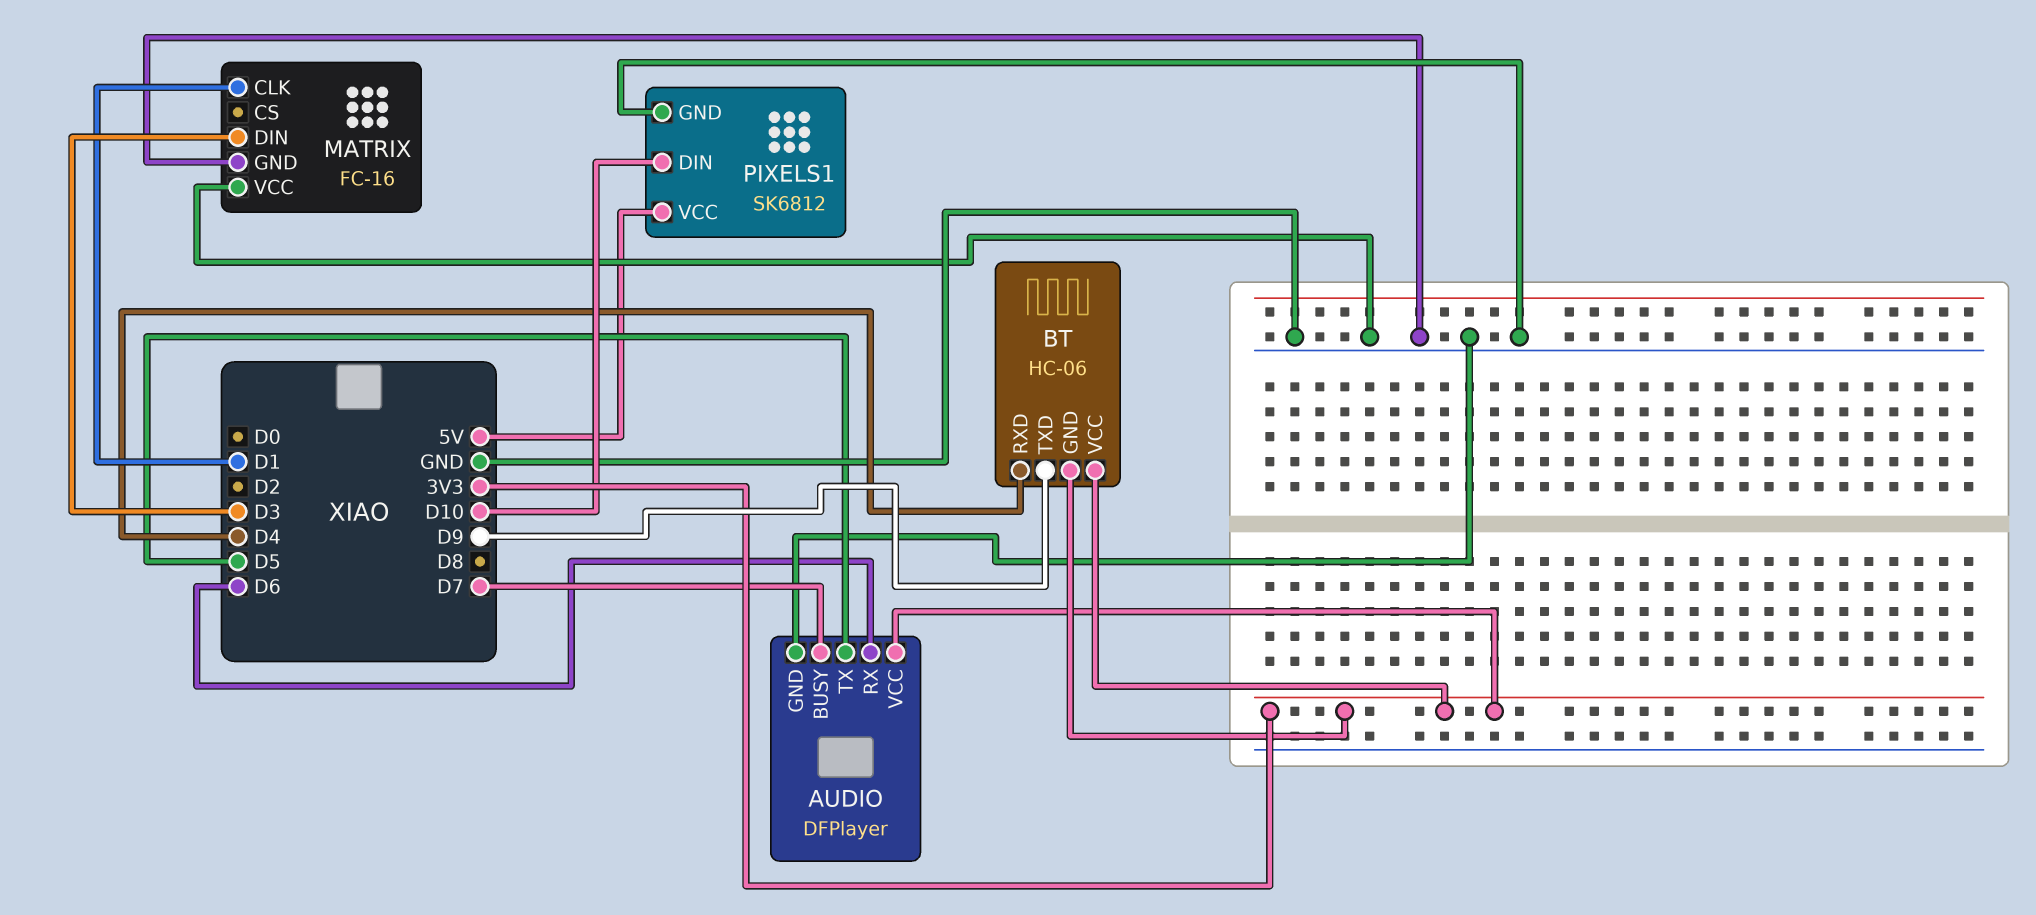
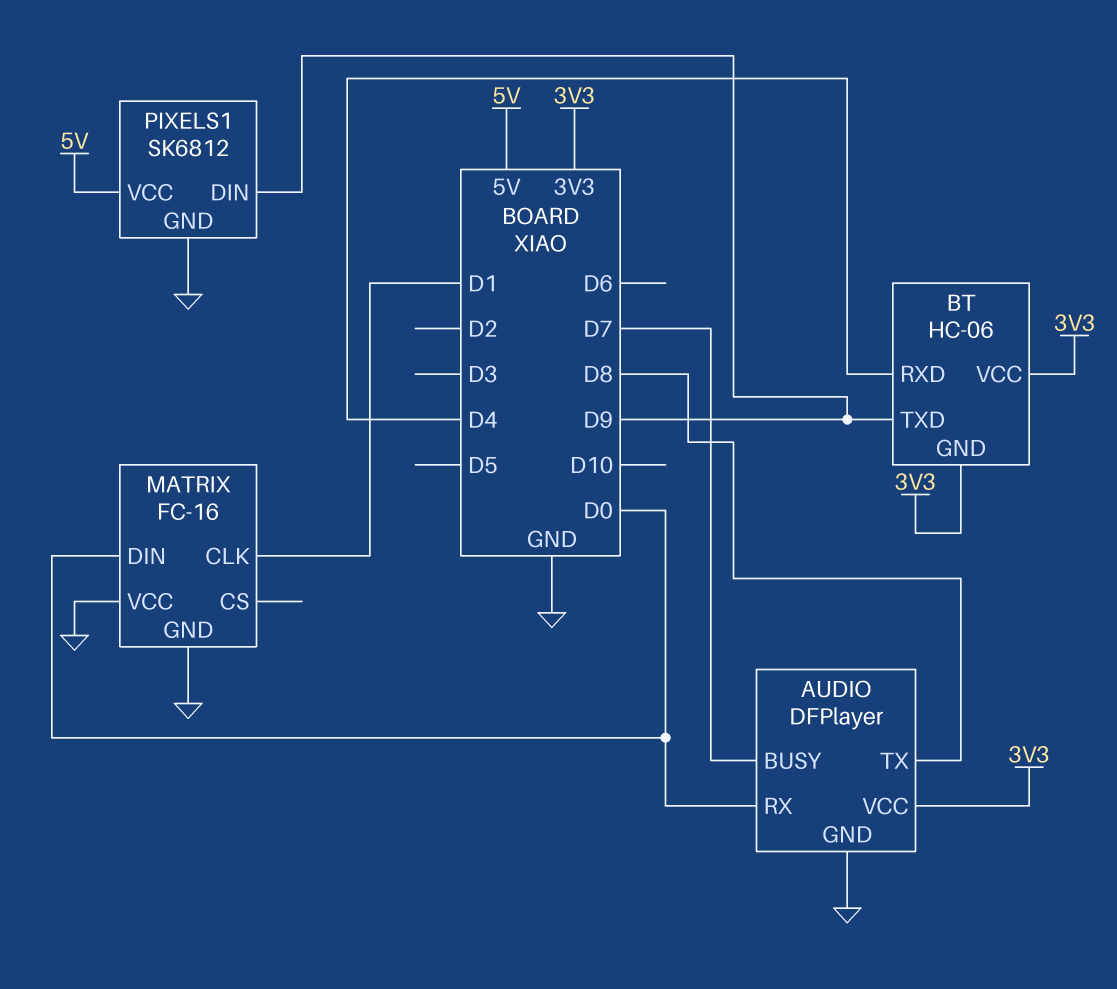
AUDIO pin RX: D6 -> D0
AUDIO pin TX: D5 -> D8
MATRIX pin DIN: D3 -> D0
PIXELS1 pin DIN: D10 -> D9

